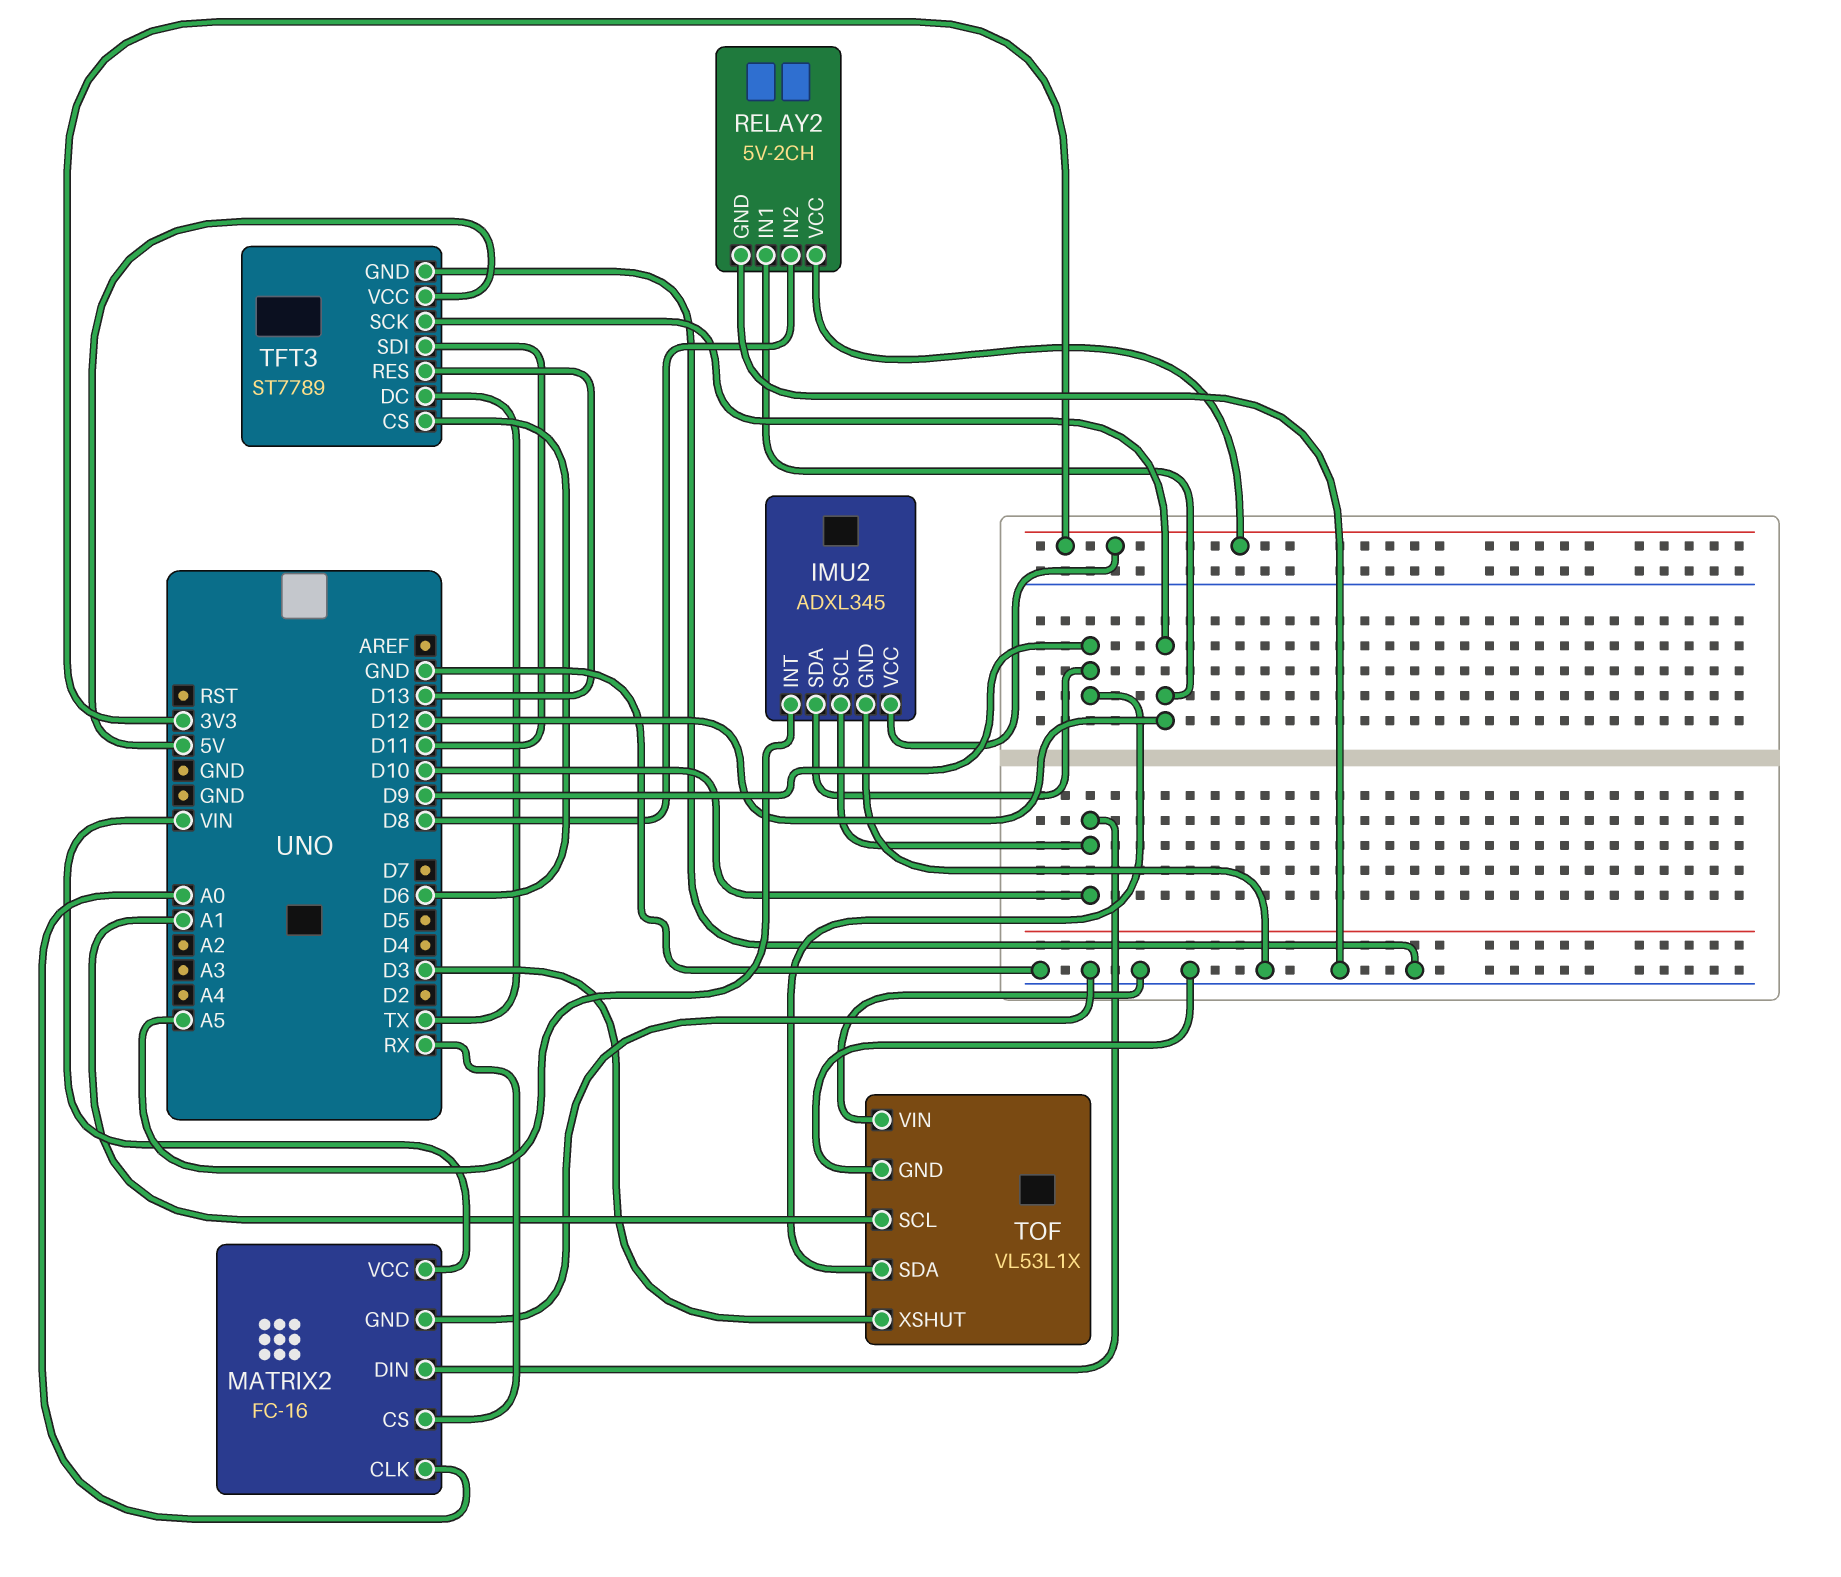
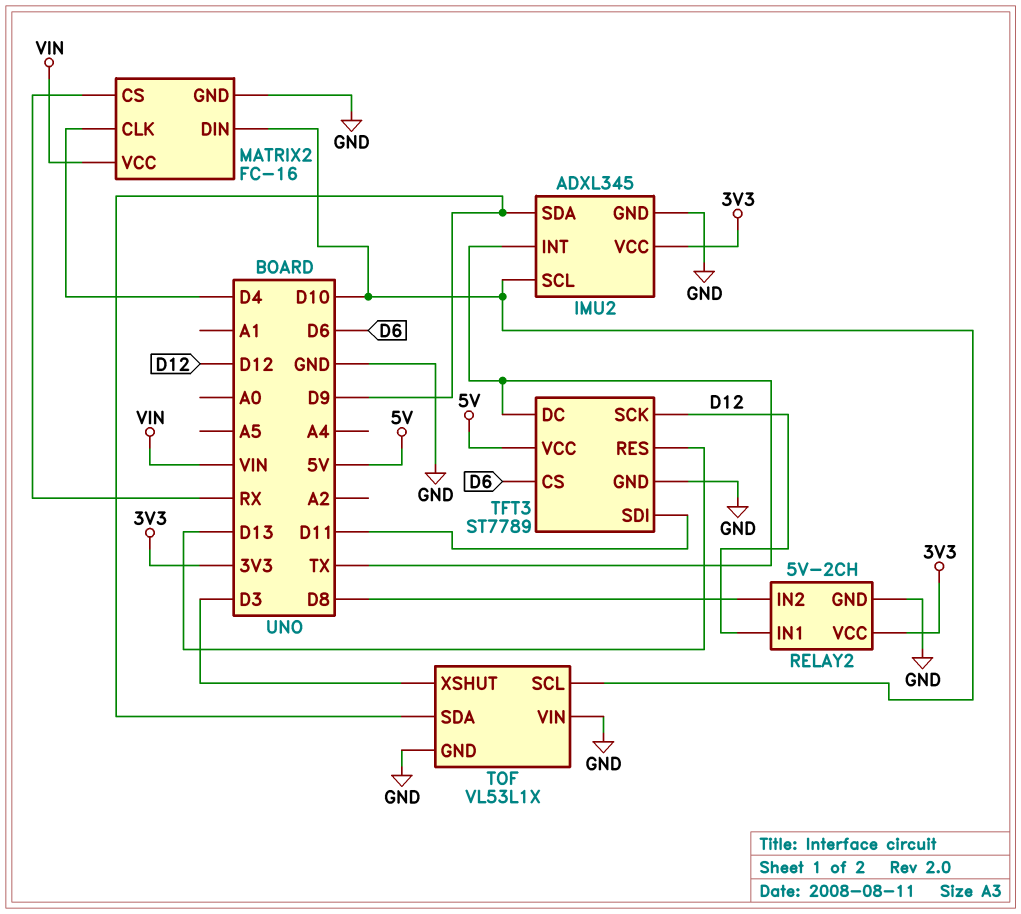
IMU2 pin INT: A5 -> TX
MATRIX2 pin CLK: A0 -> D4
TOF pin SCL: A1 -> D10

